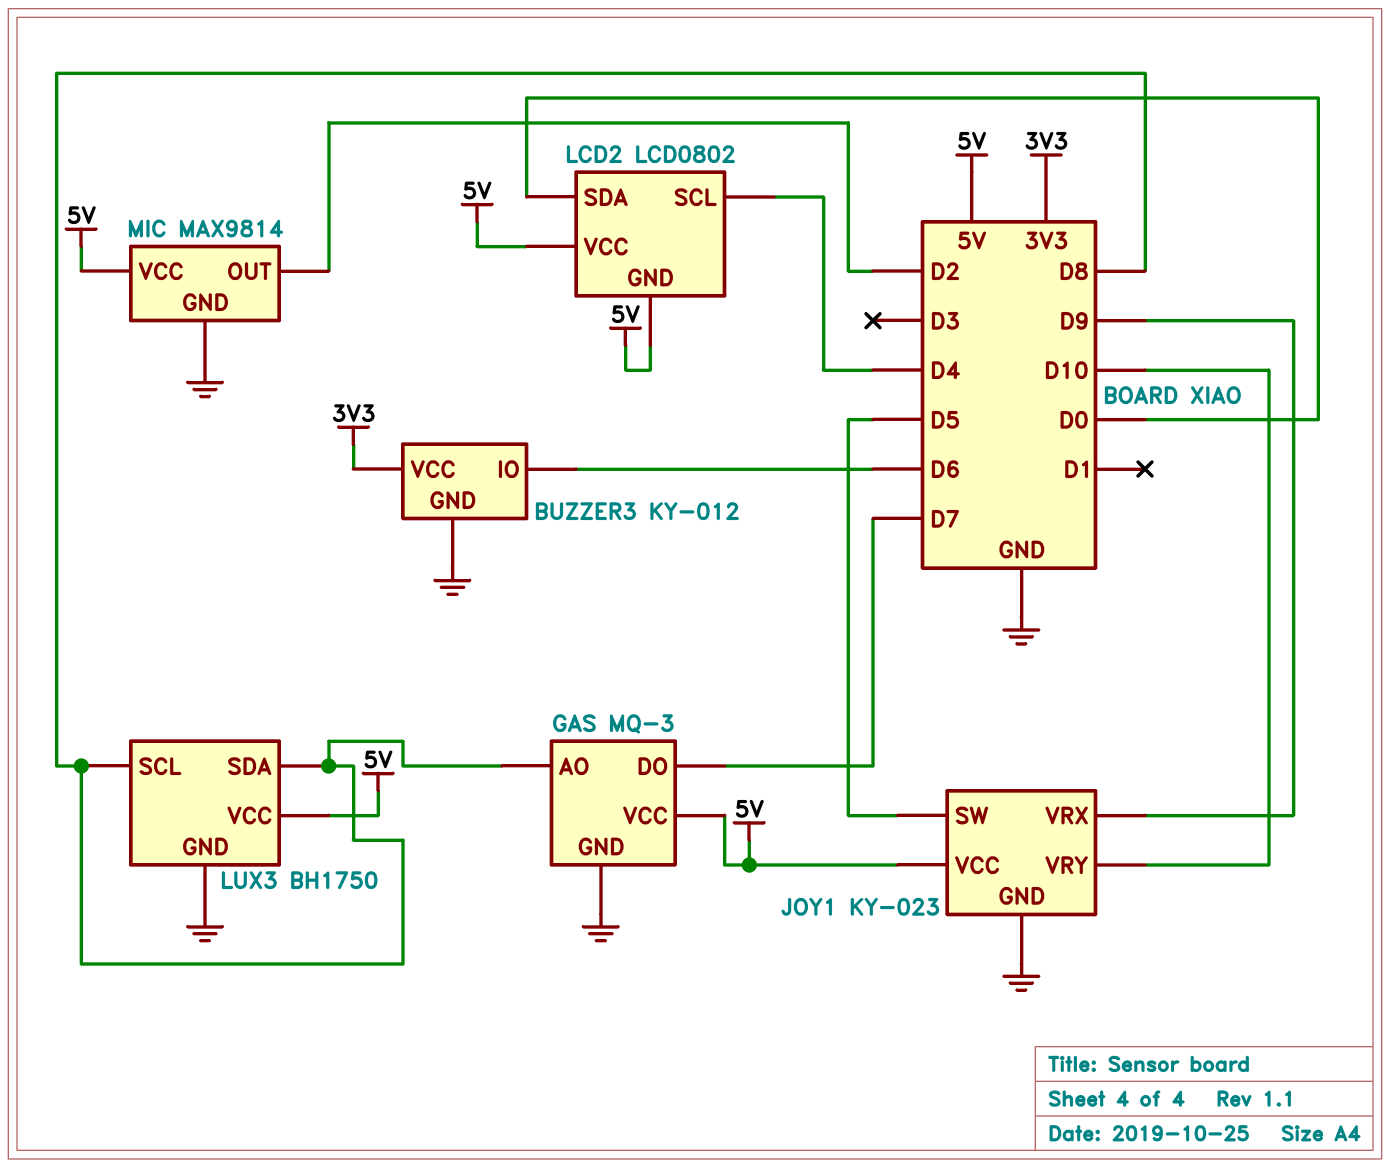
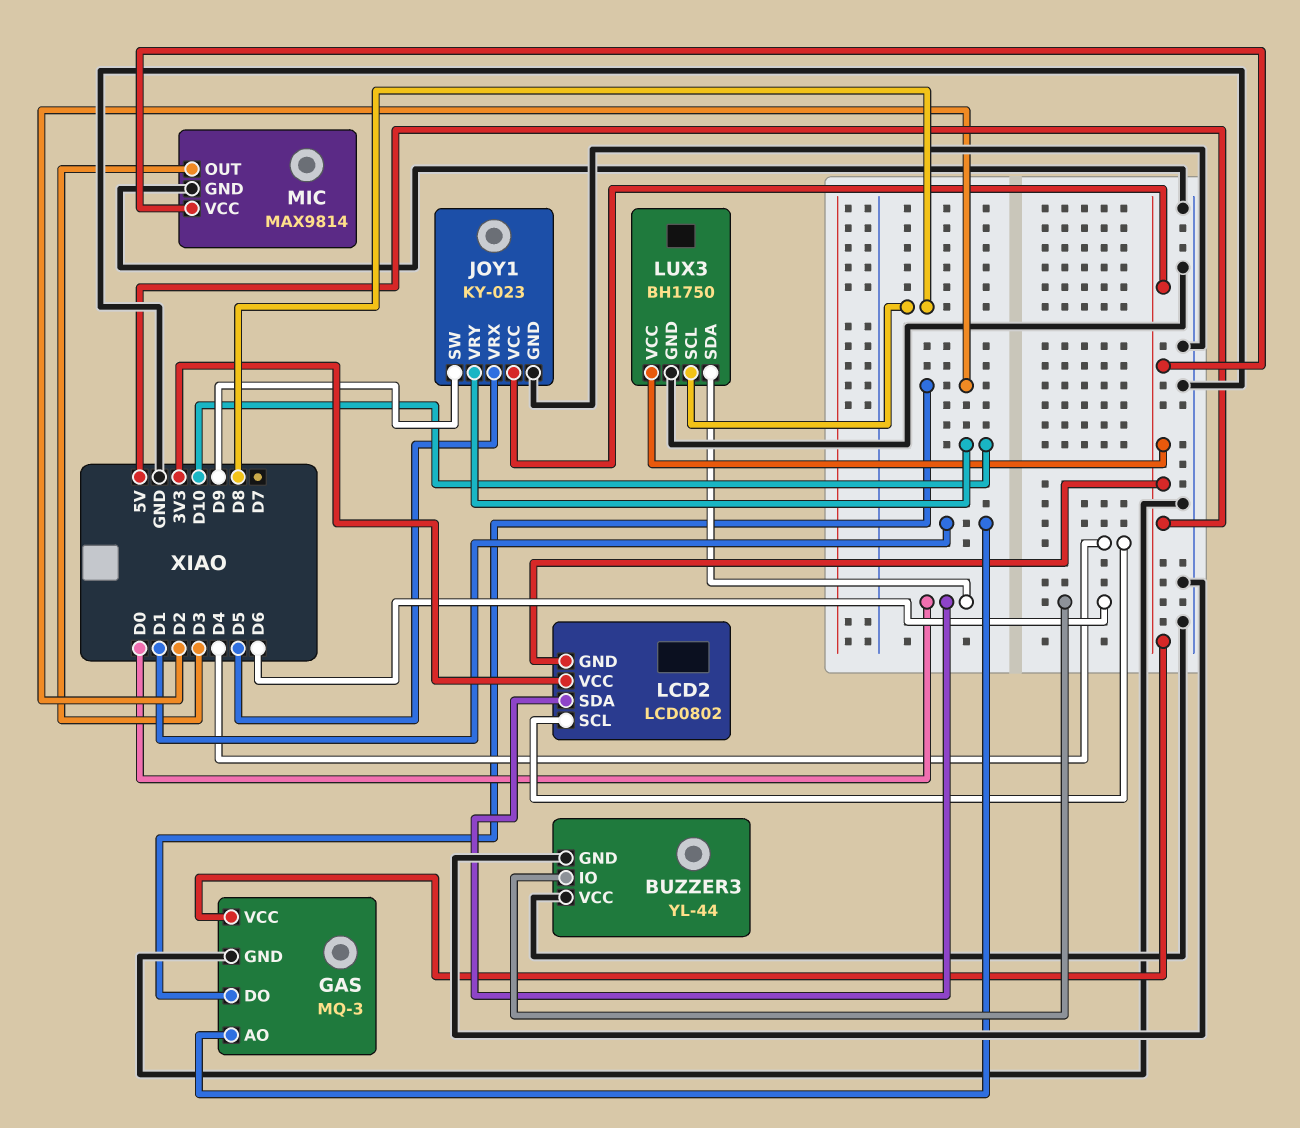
BUZZER3: KY-012 -> YL-44
BUZZER3 pin VCC: 3V3 -> GND
GAS pin AO: D8 -> D1
GAS pin DO: D7 -> D2
JOY1 pin SW: D5 -> D9
JOY1 pin VRX: D9 -> D5
LCD2 pin VCC: 5V -> 3V3
LUX3 pin SDA: D8 -> D0
MIC pin OUT: D2 -> D3

